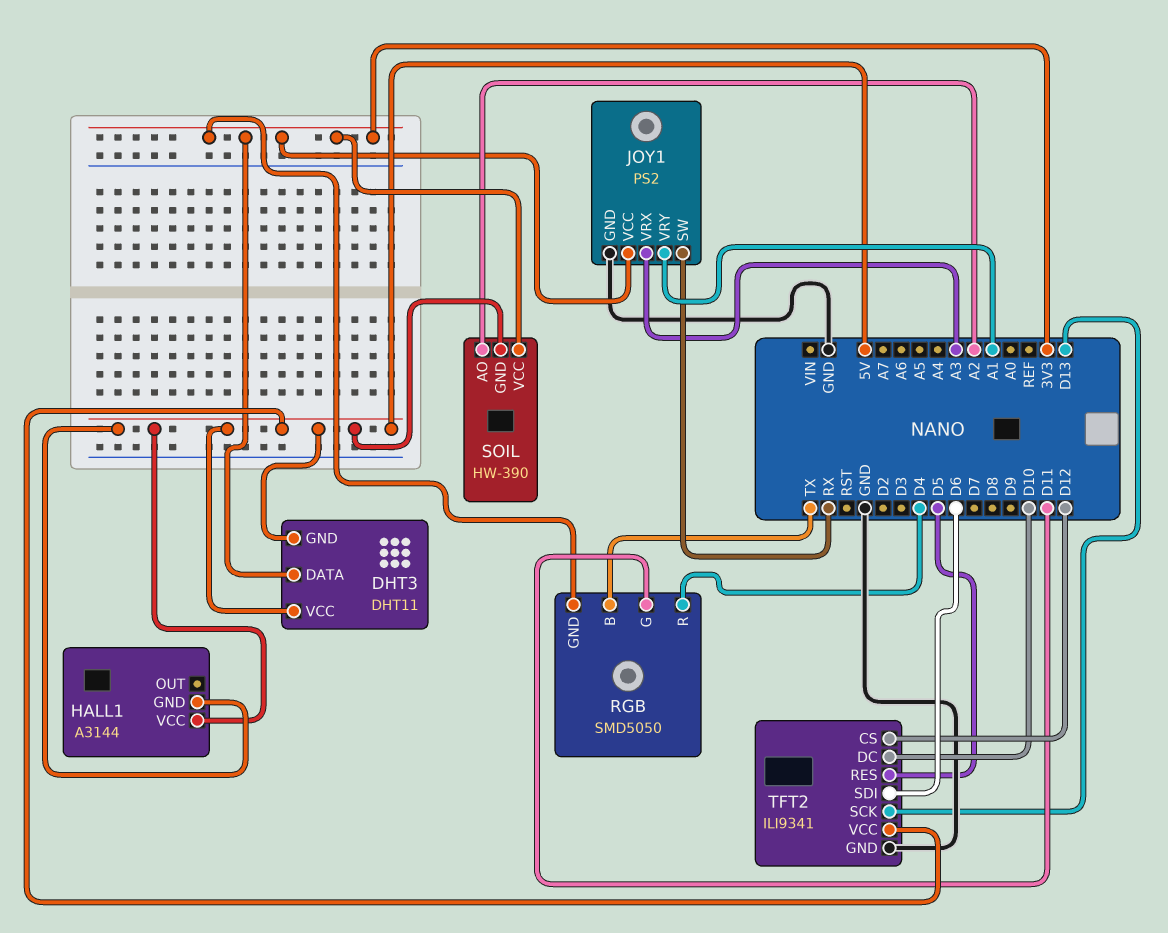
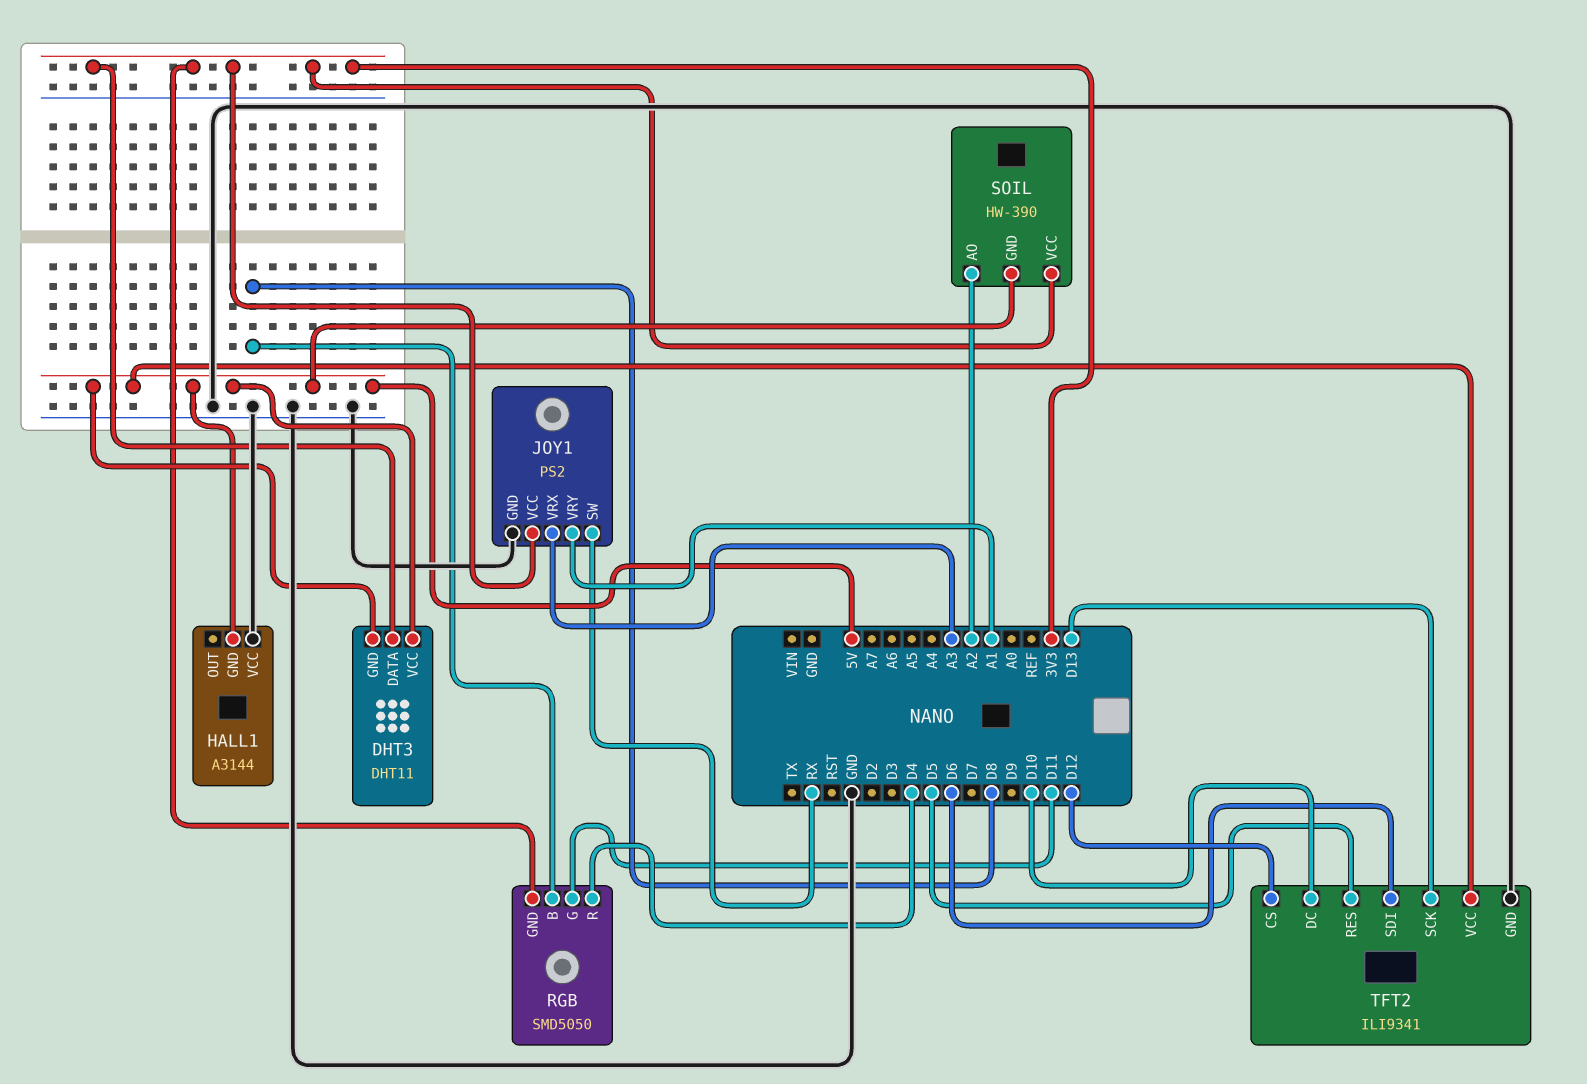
HALL1 pin VCC: 5V -> GND
RGB pin B: TX -> D8

